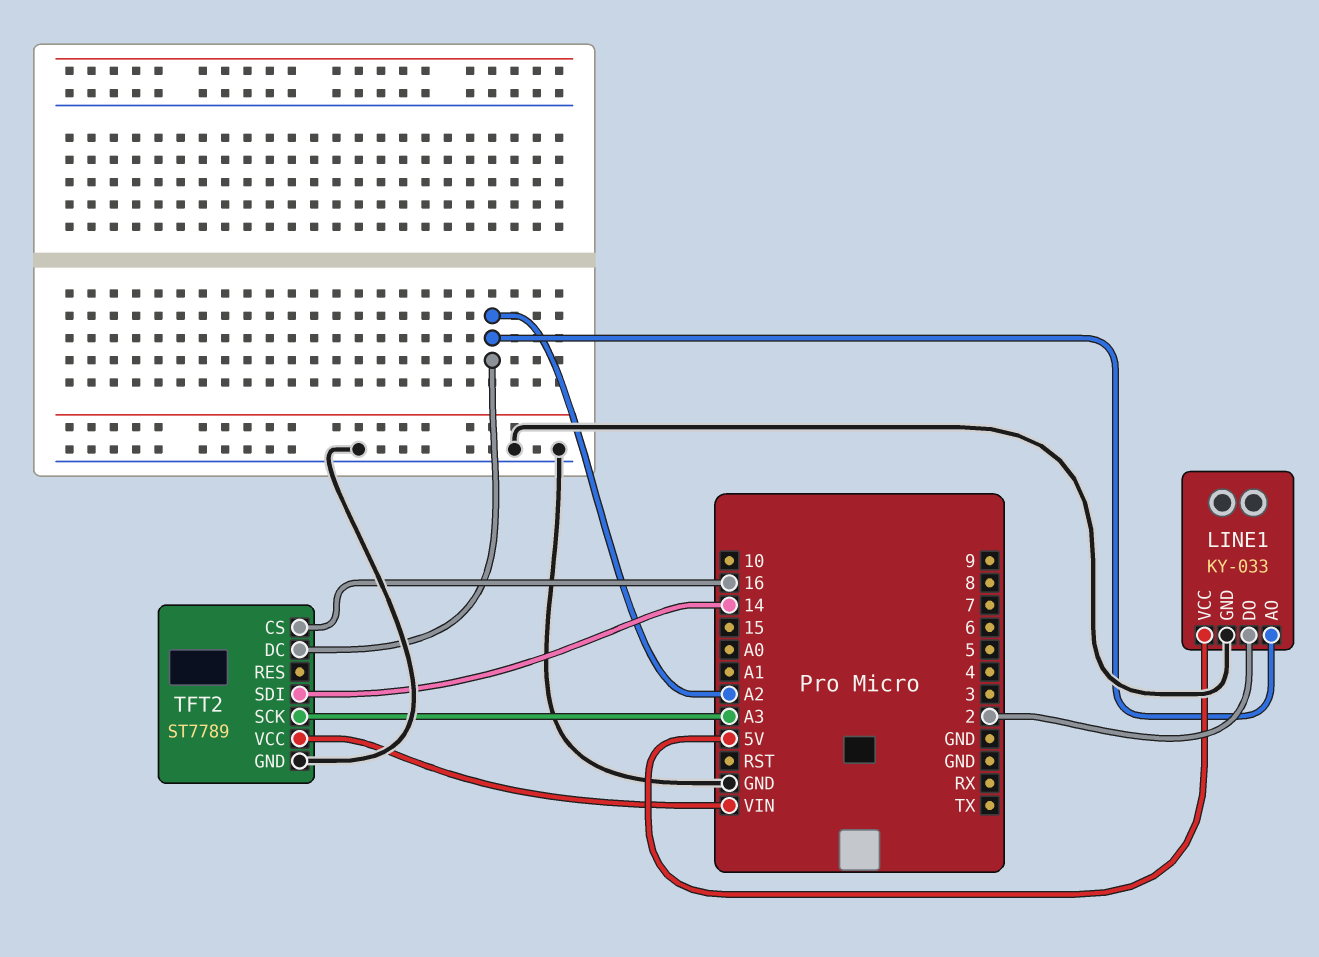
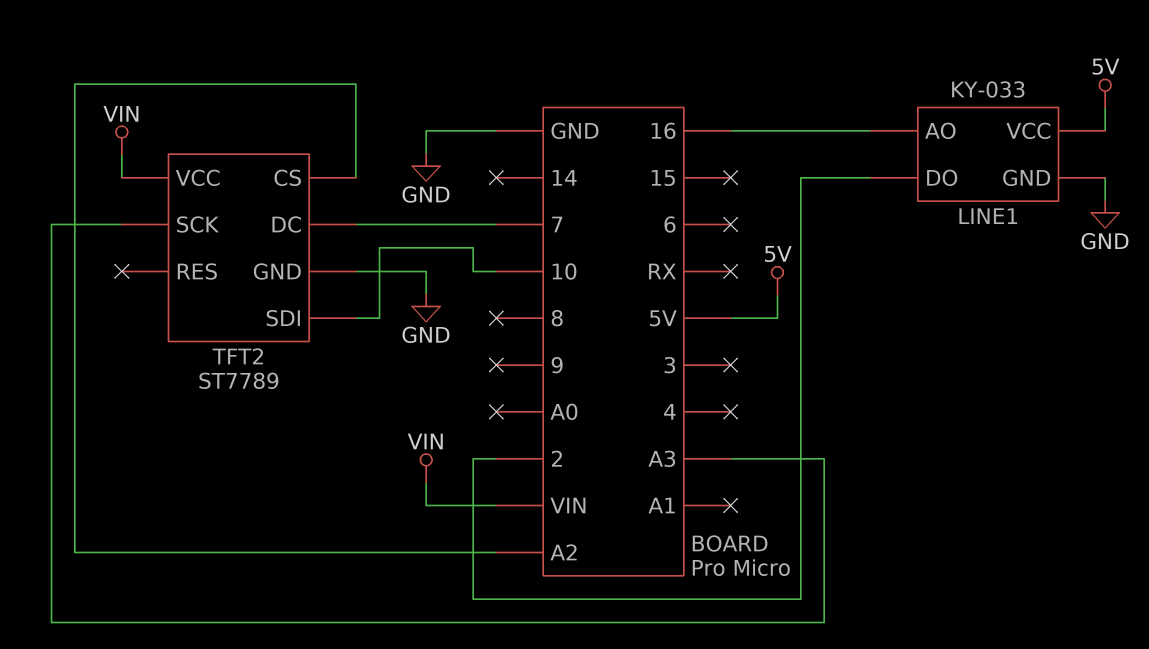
LINE1 pin AO: A2 -> 16
TFT2 pin CS: 16 -> A2
TFT2 pin DC: A2 -> 7
TFT2 pin SDI: 14 -> 10

